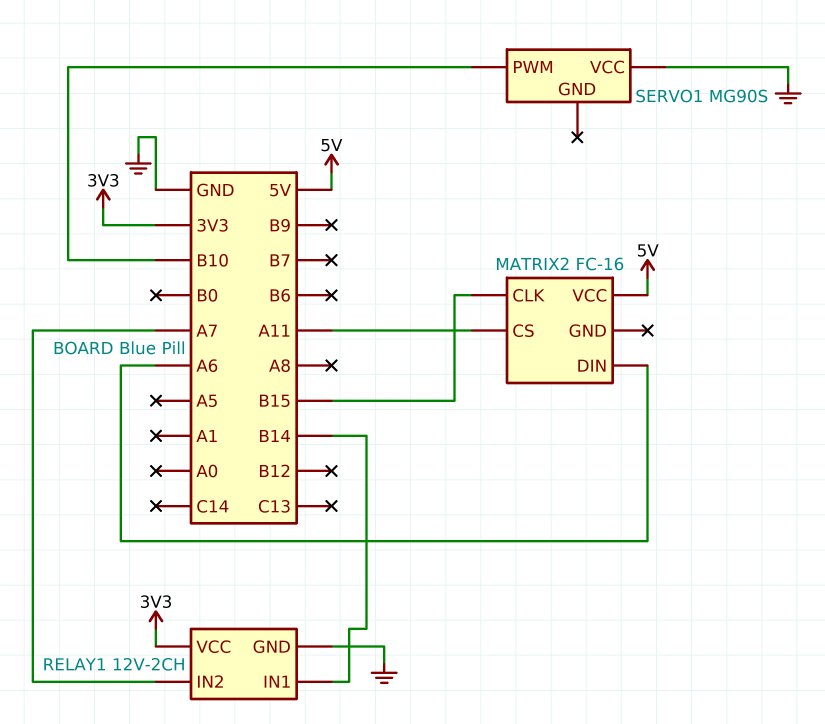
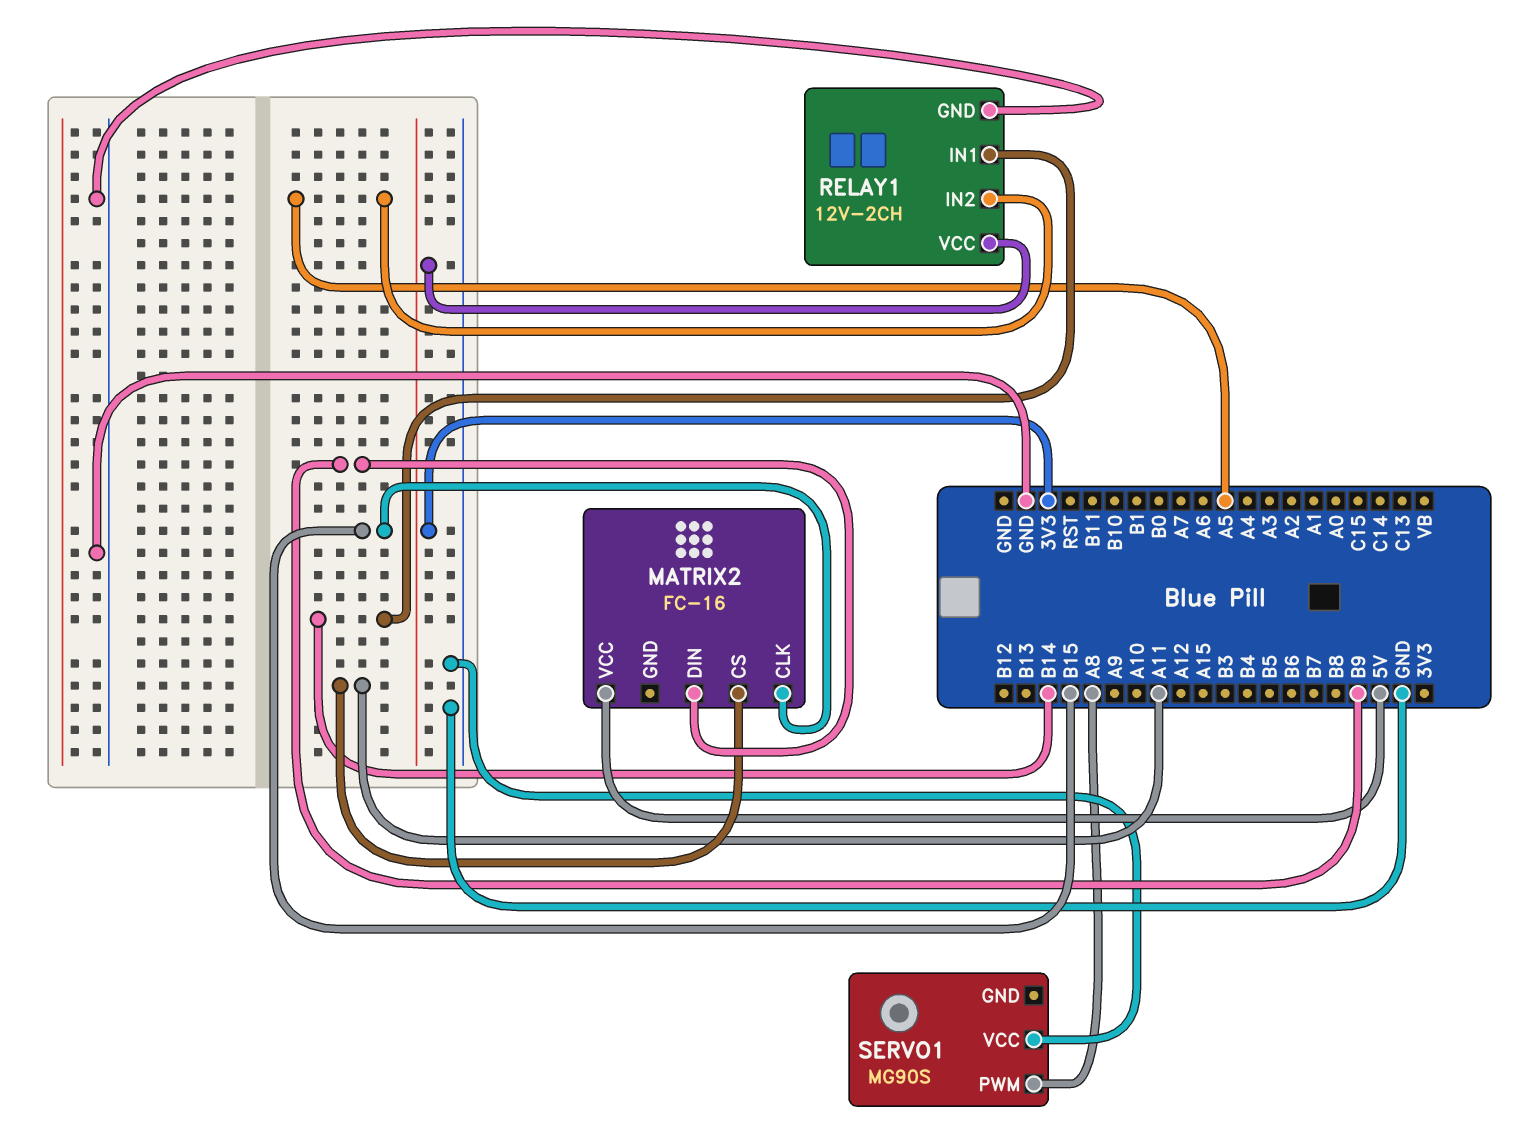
MATRIX2 pin DIN: A6 -> B9
RELAY1 pin IN2: A7 -> A5
SERVO1 pin PWM: B10 -> A8

